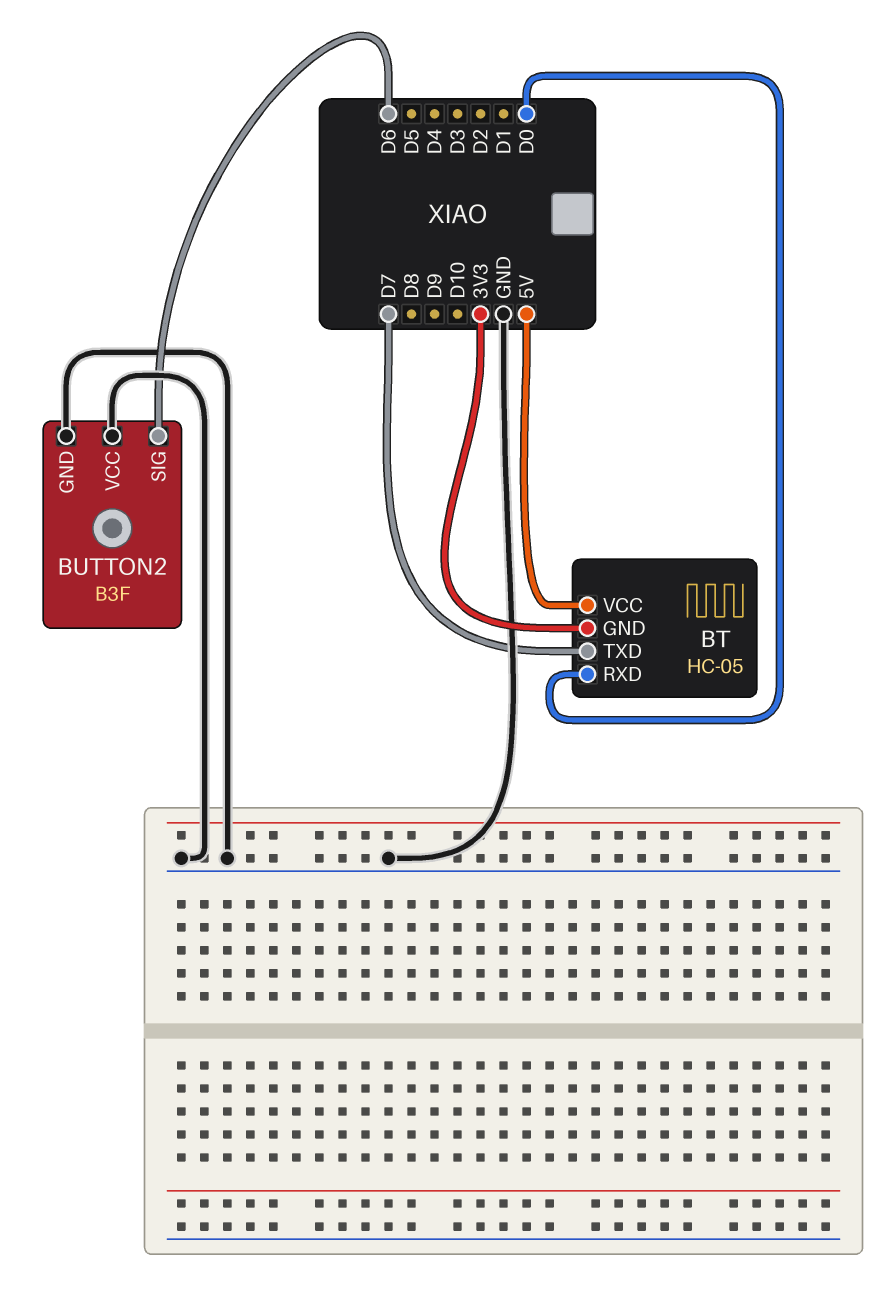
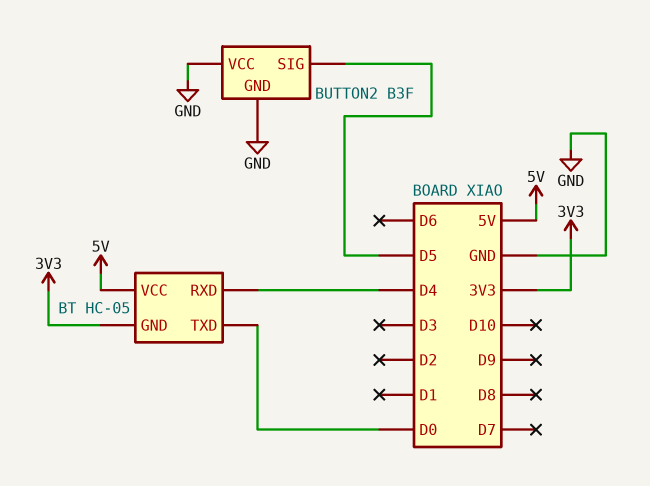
BT pin RXD: D0 -> D4
BT pin TXD: D7 -> D0
BUTTON2 pin SIG: D6 -> D5

